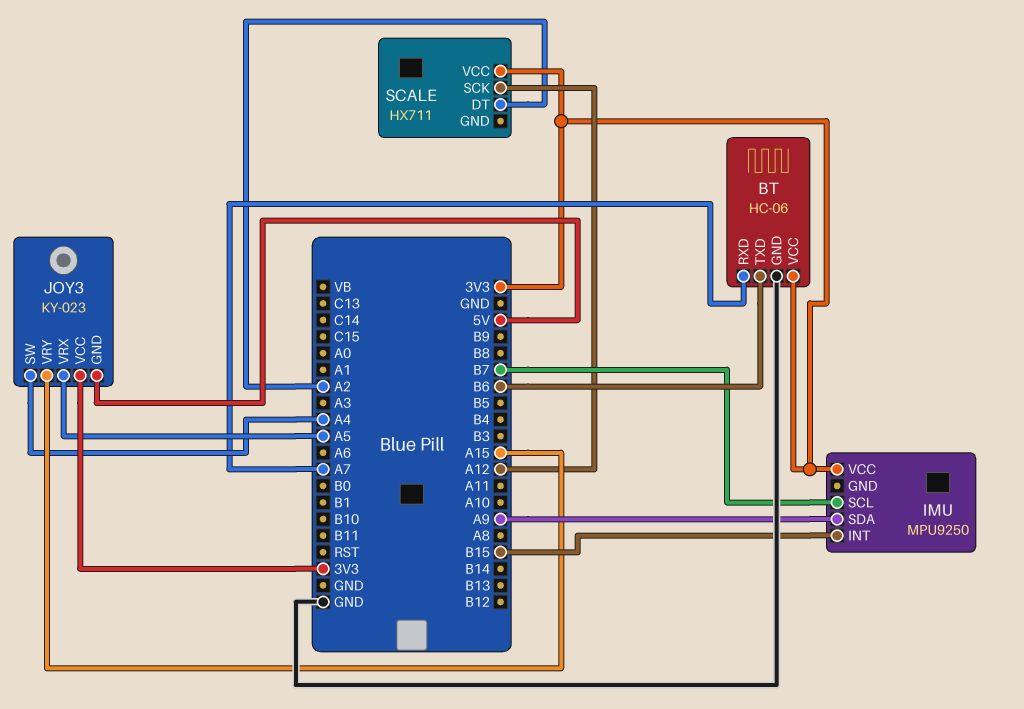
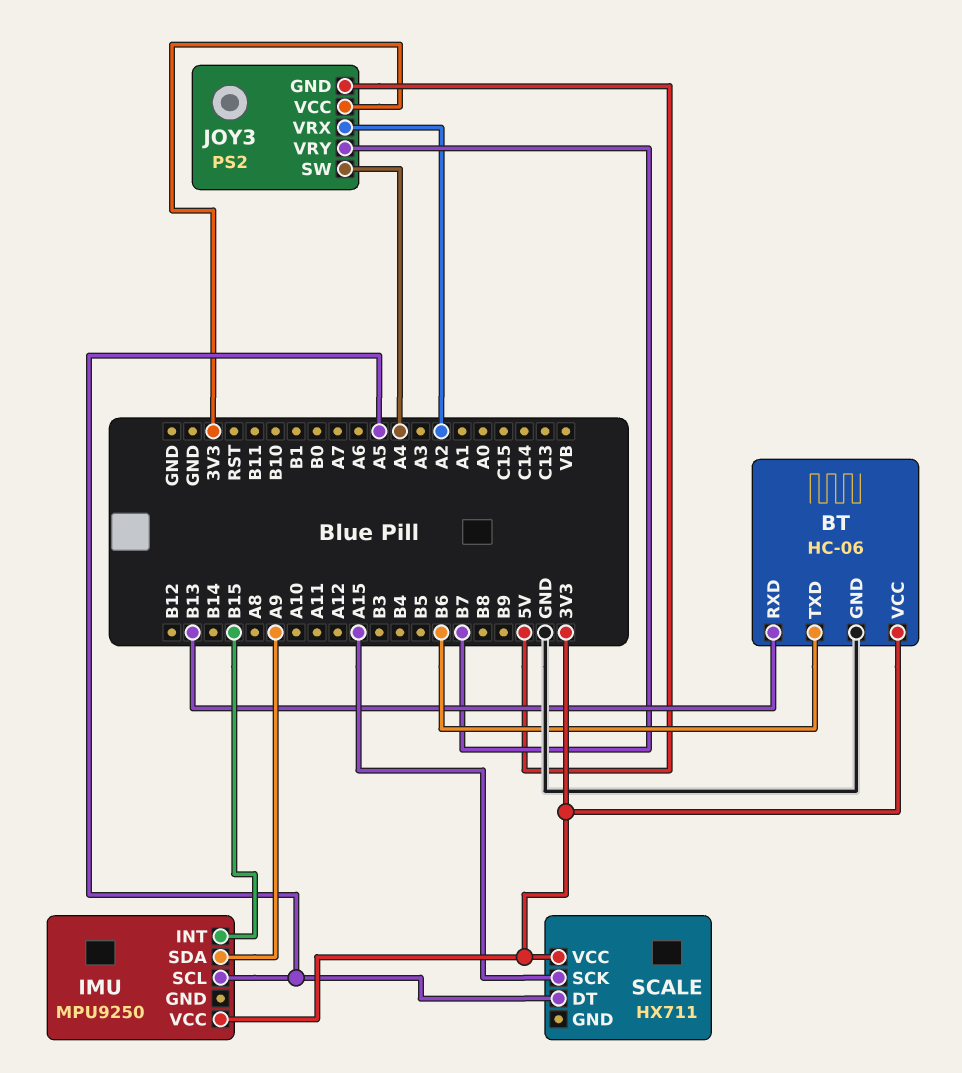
BT pin RXD: A7 -> B13
IMU pin SCL: B7 -> A5
JOY3: KY-023 -> PS2
JOY3 pin VRX: A5 -> A2
JOY3 pin VRY: A15 -> B7
SCALE pin DT: A2 -> A5
SCALE pin SCK: A12 -> A15

